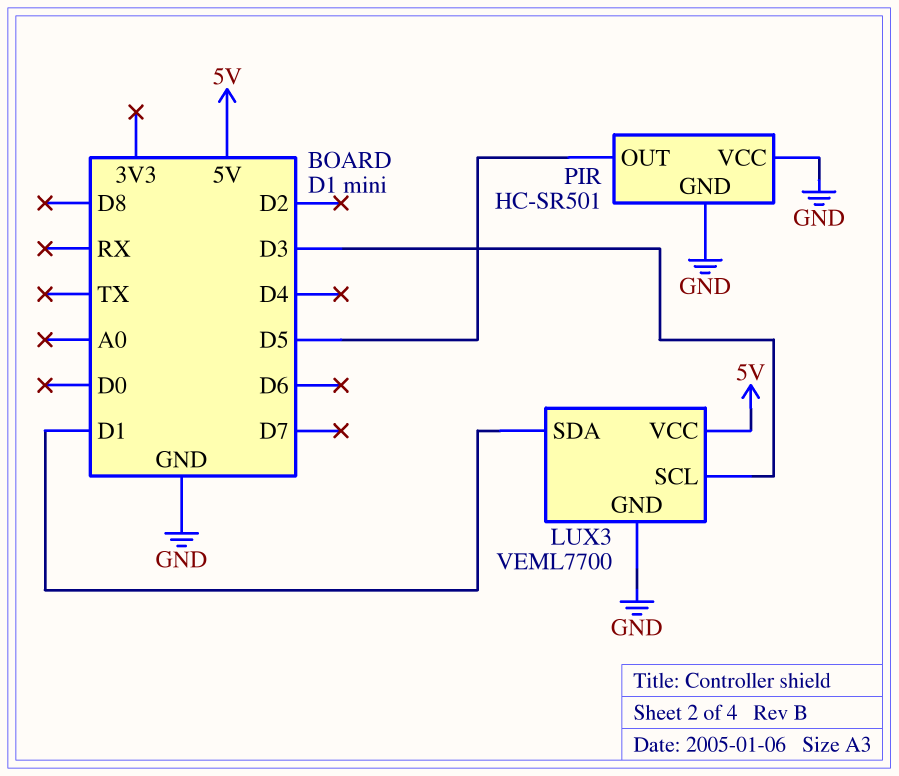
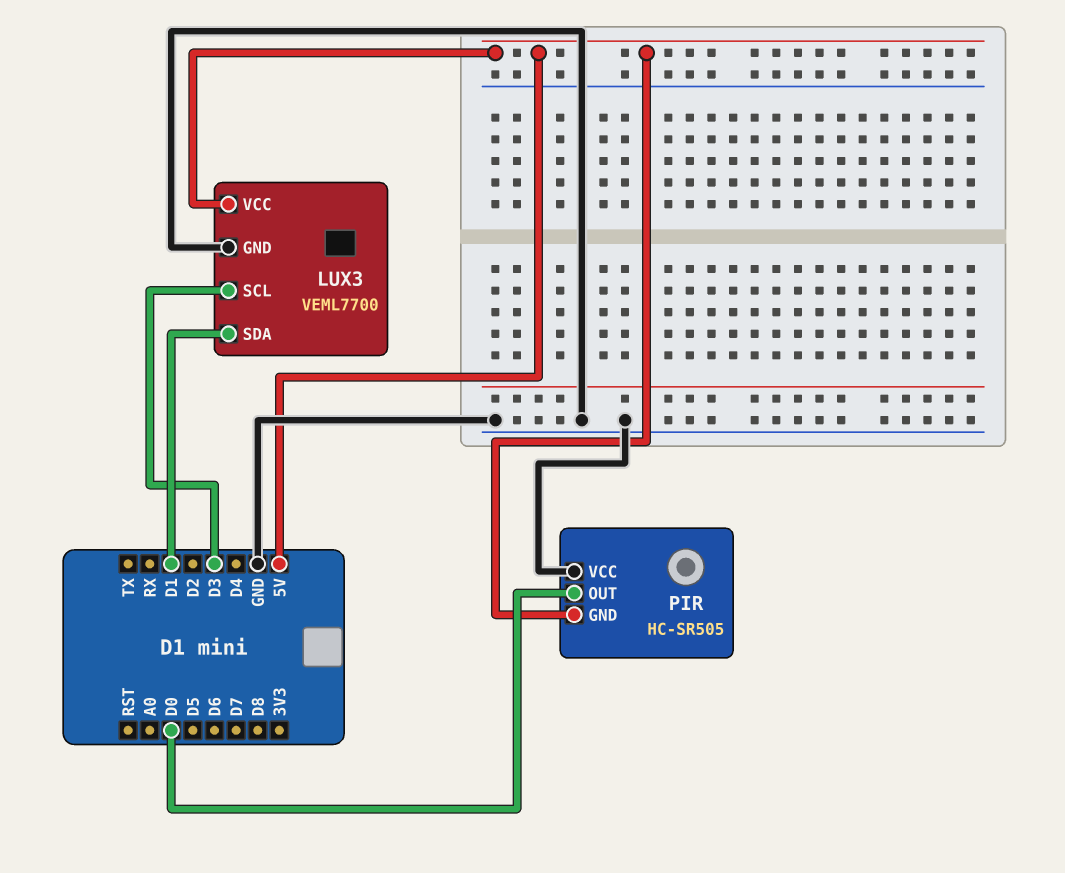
PIR: HC-SR501 -> HC-SR505
PIR pin GND: GND -> 5V
PIR pin OUT: D5 -> D0

